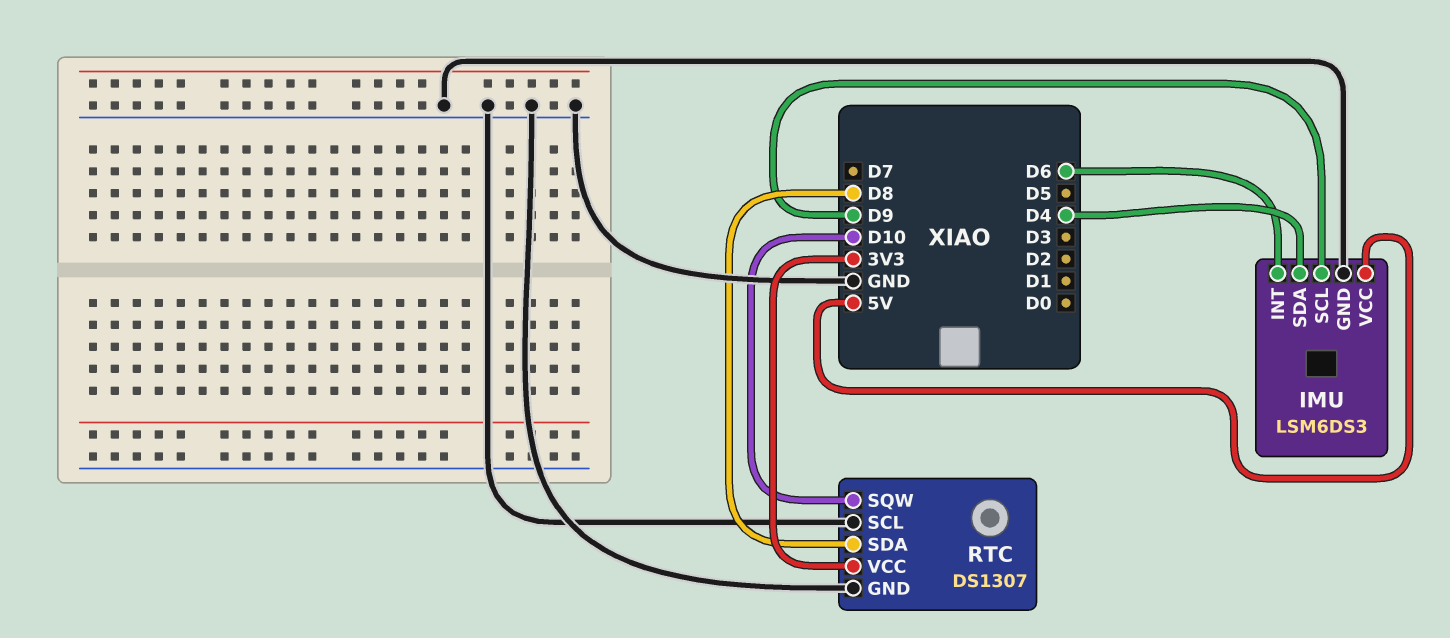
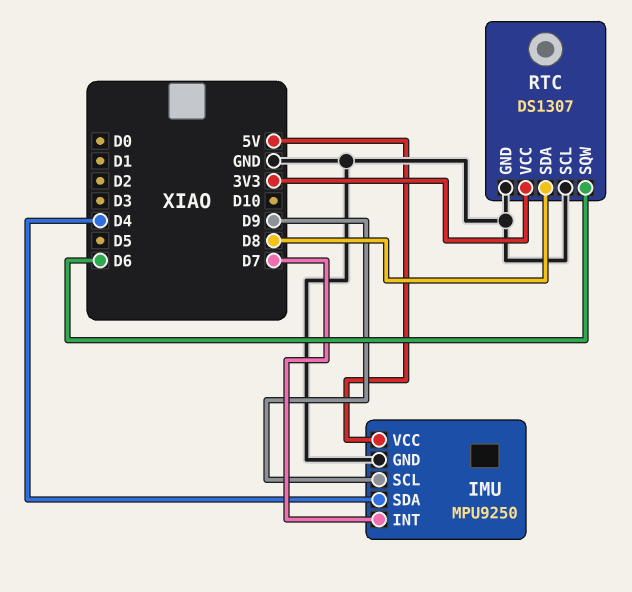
IMU: LSM6DS3 -> MPU9250
IMU pin INT: D6 -> D7
RTC pin SQW: D10 -> D6

